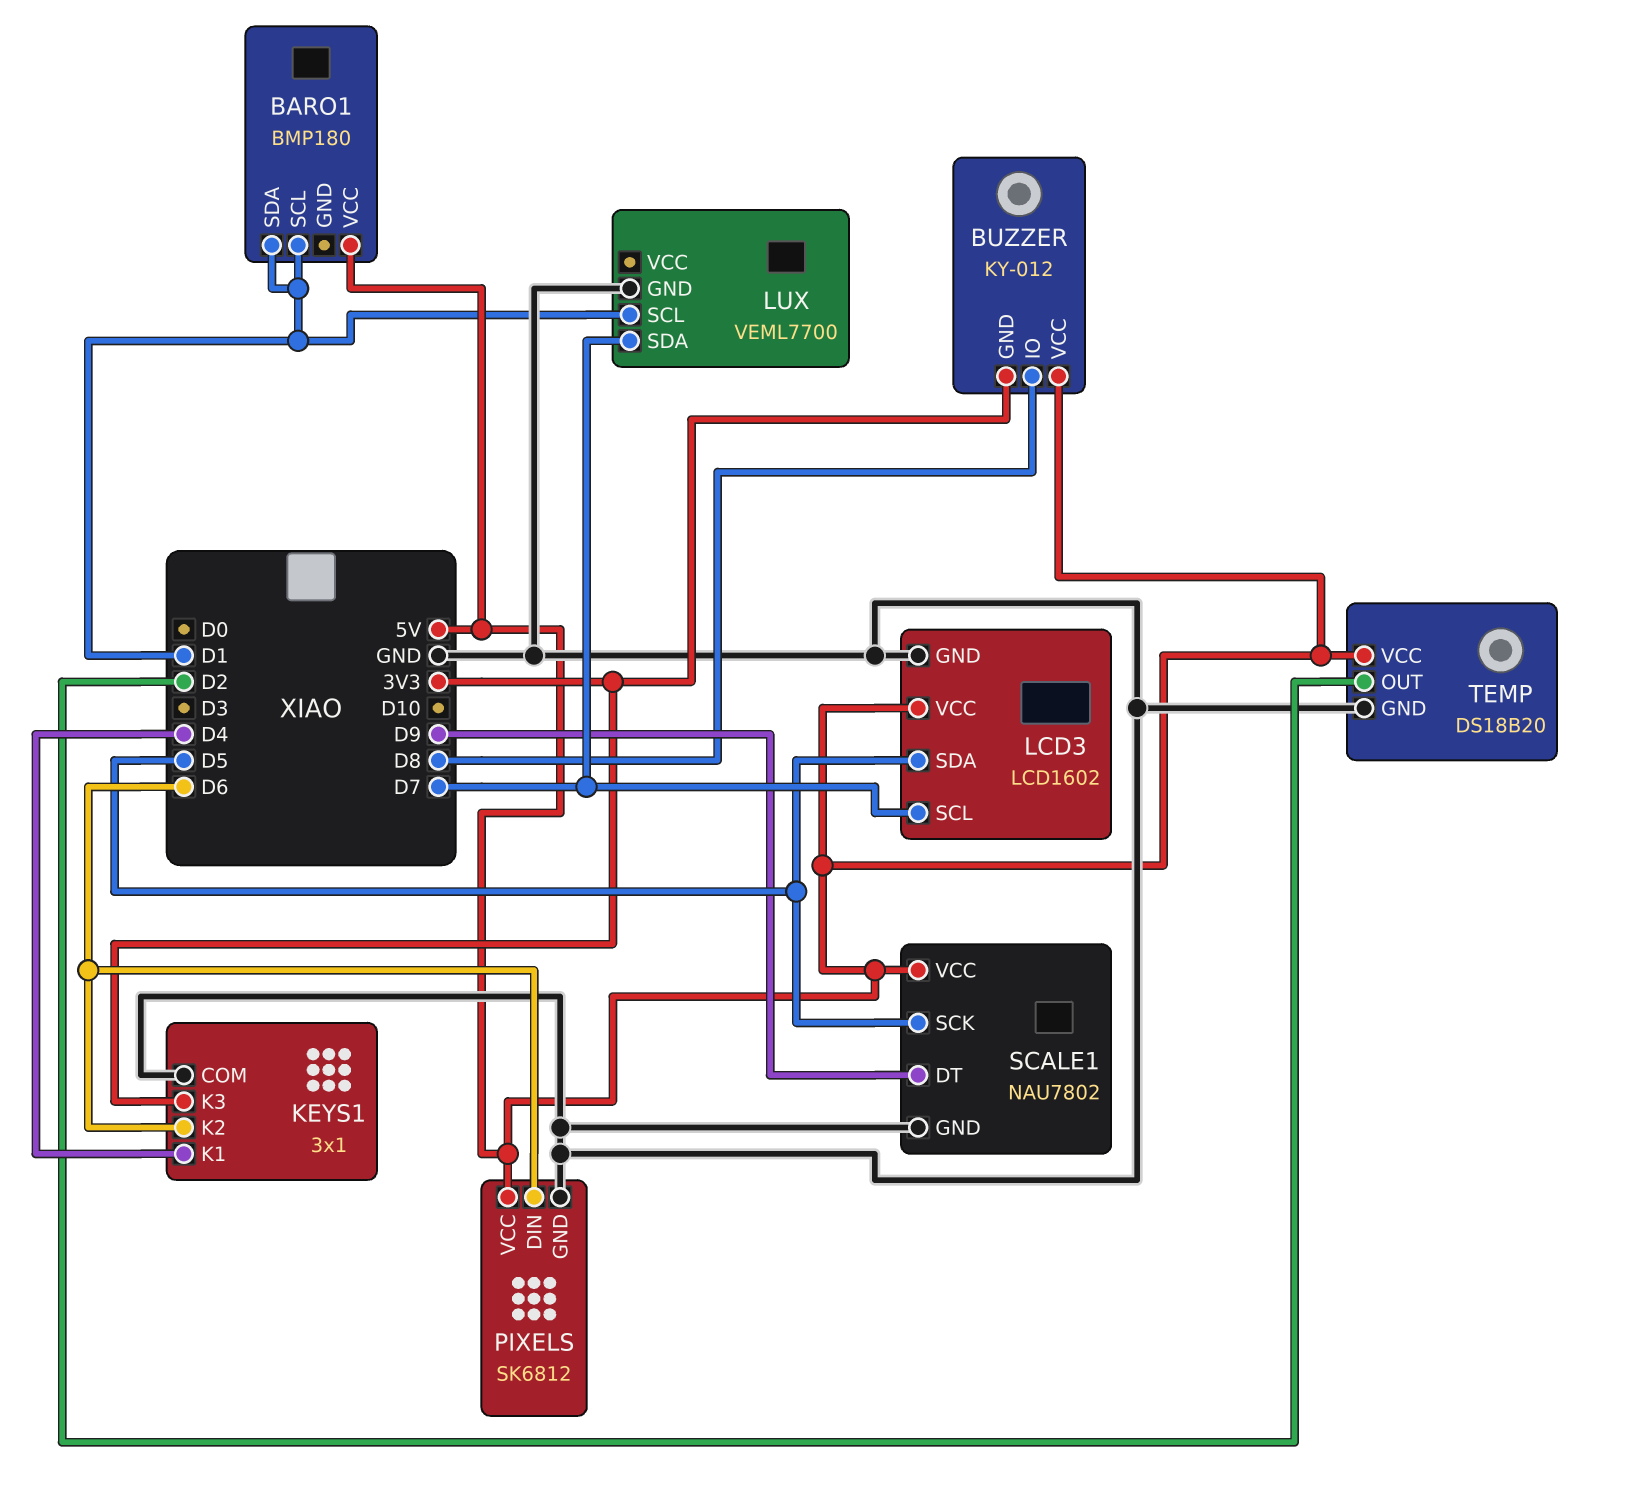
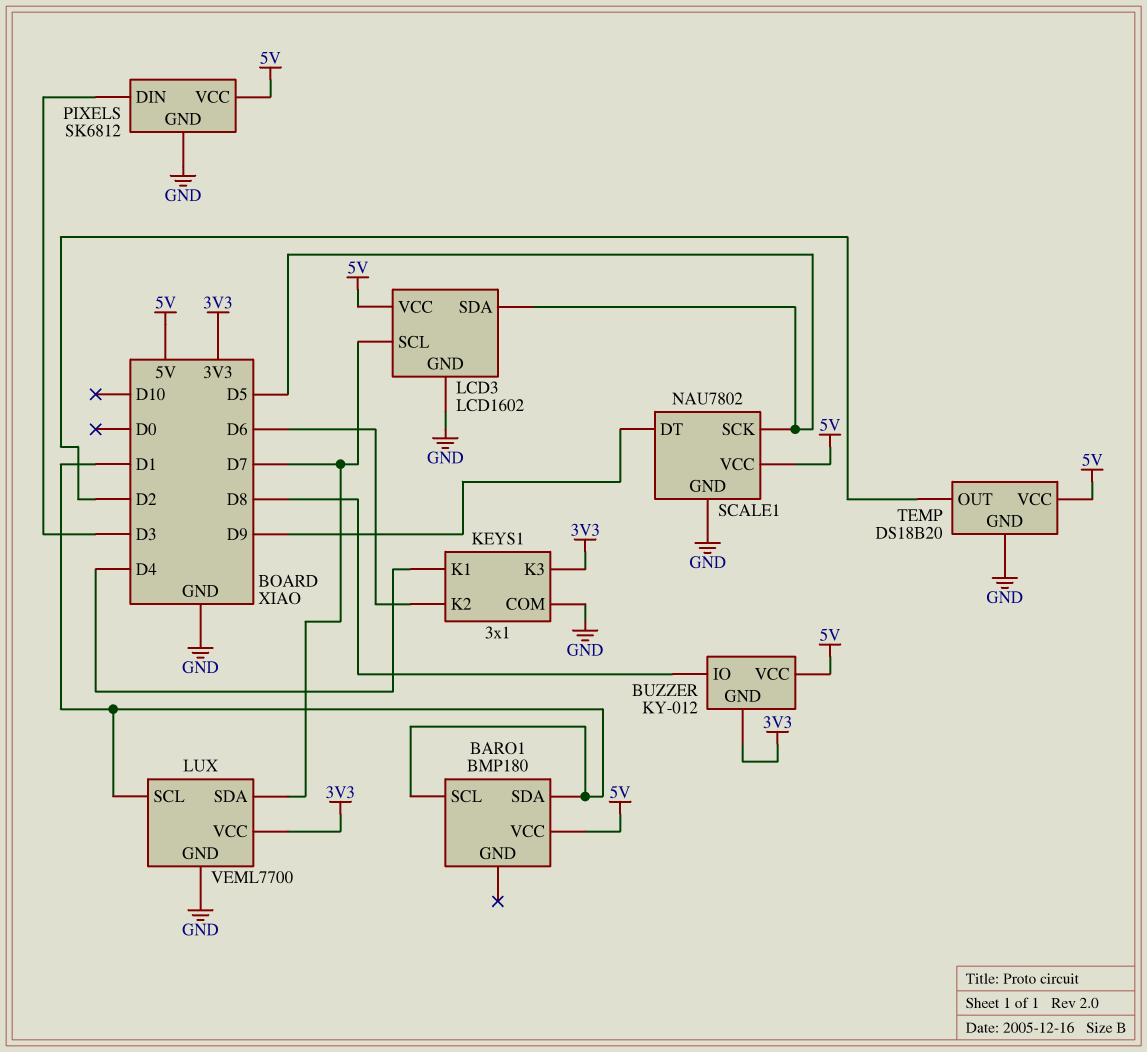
LUX pin VCC: none -> 3V3
PIXELS pin DIN: D6 -> D3

